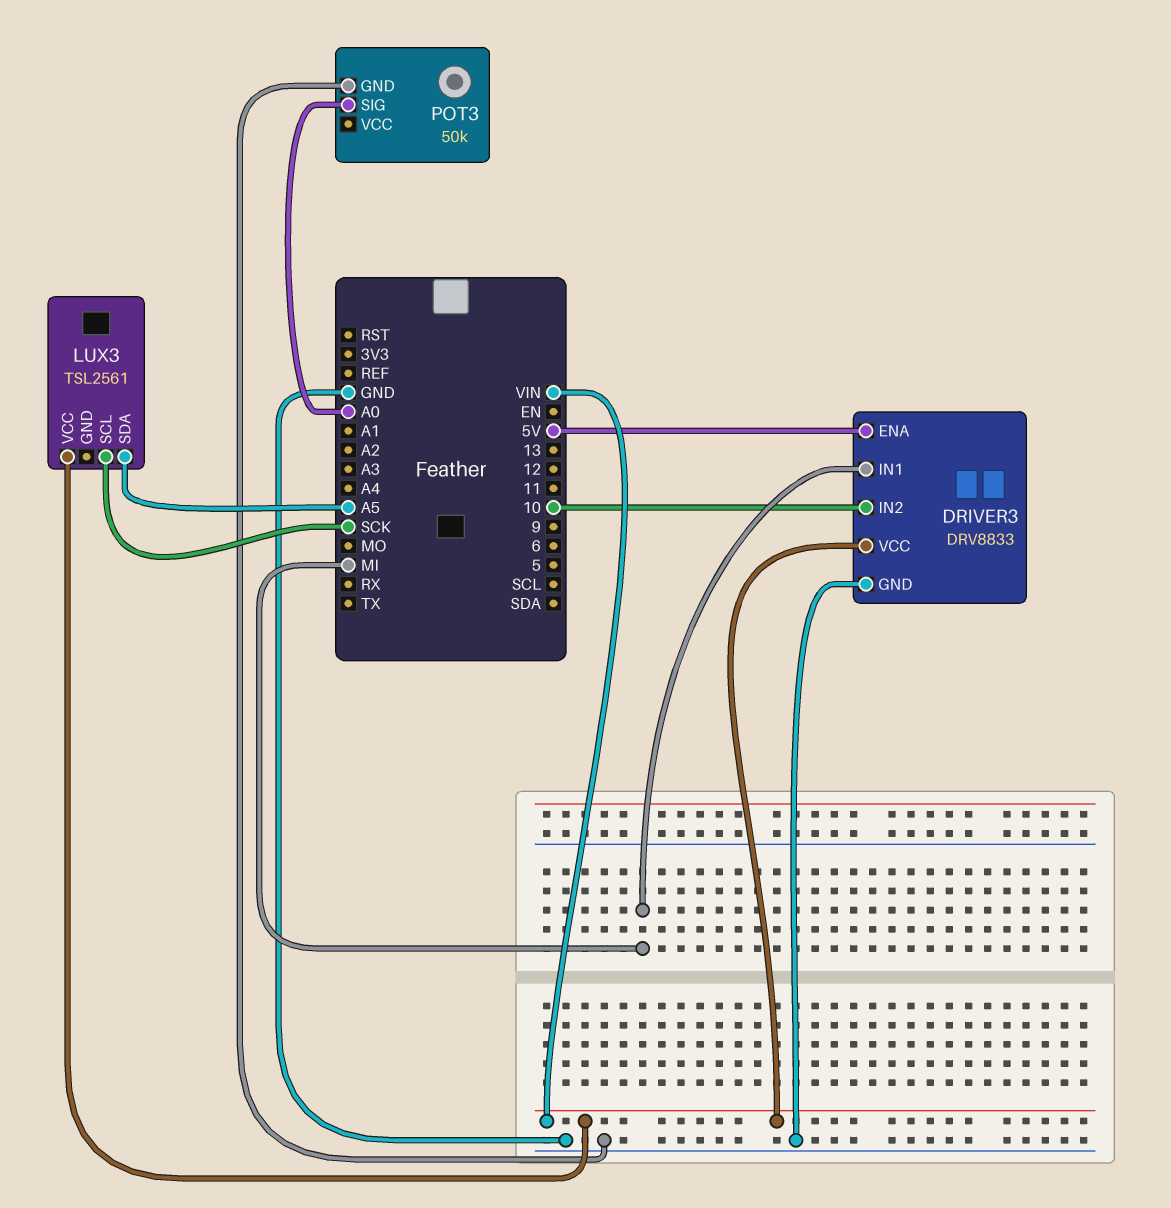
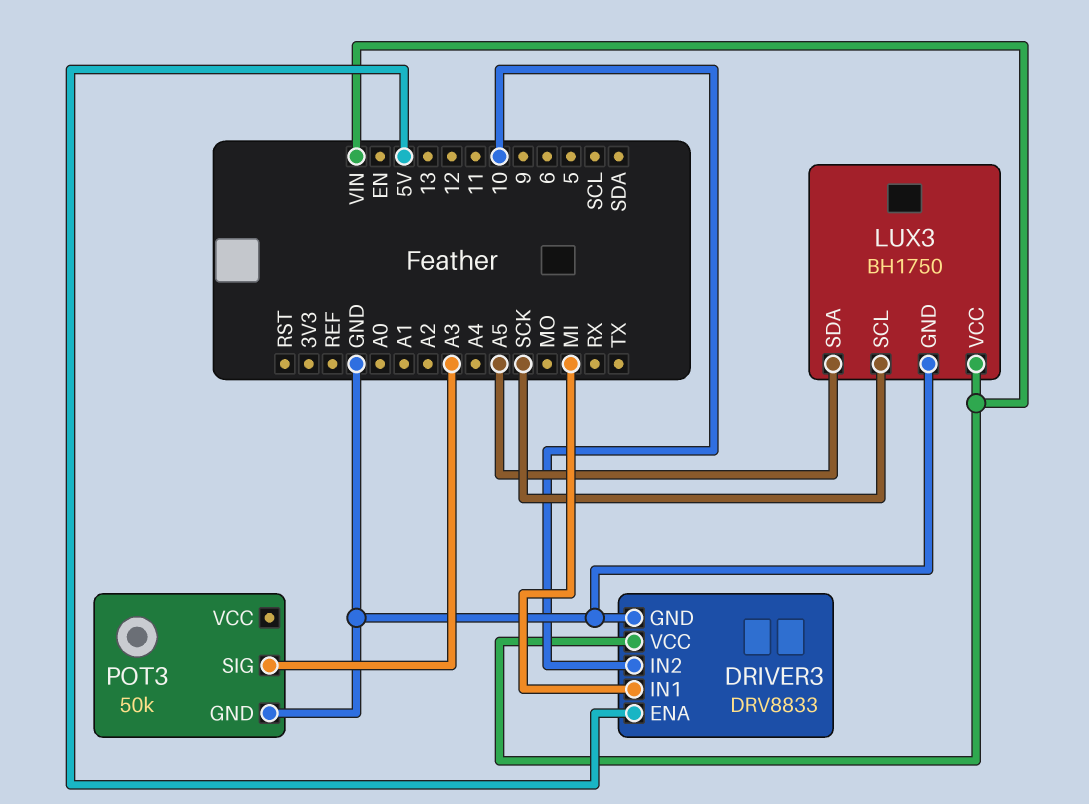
LUX3: TSL2561 -> BH1750
LUX3 pin GND: none -> GND
POT3 pin SIG: A0 -> A3

